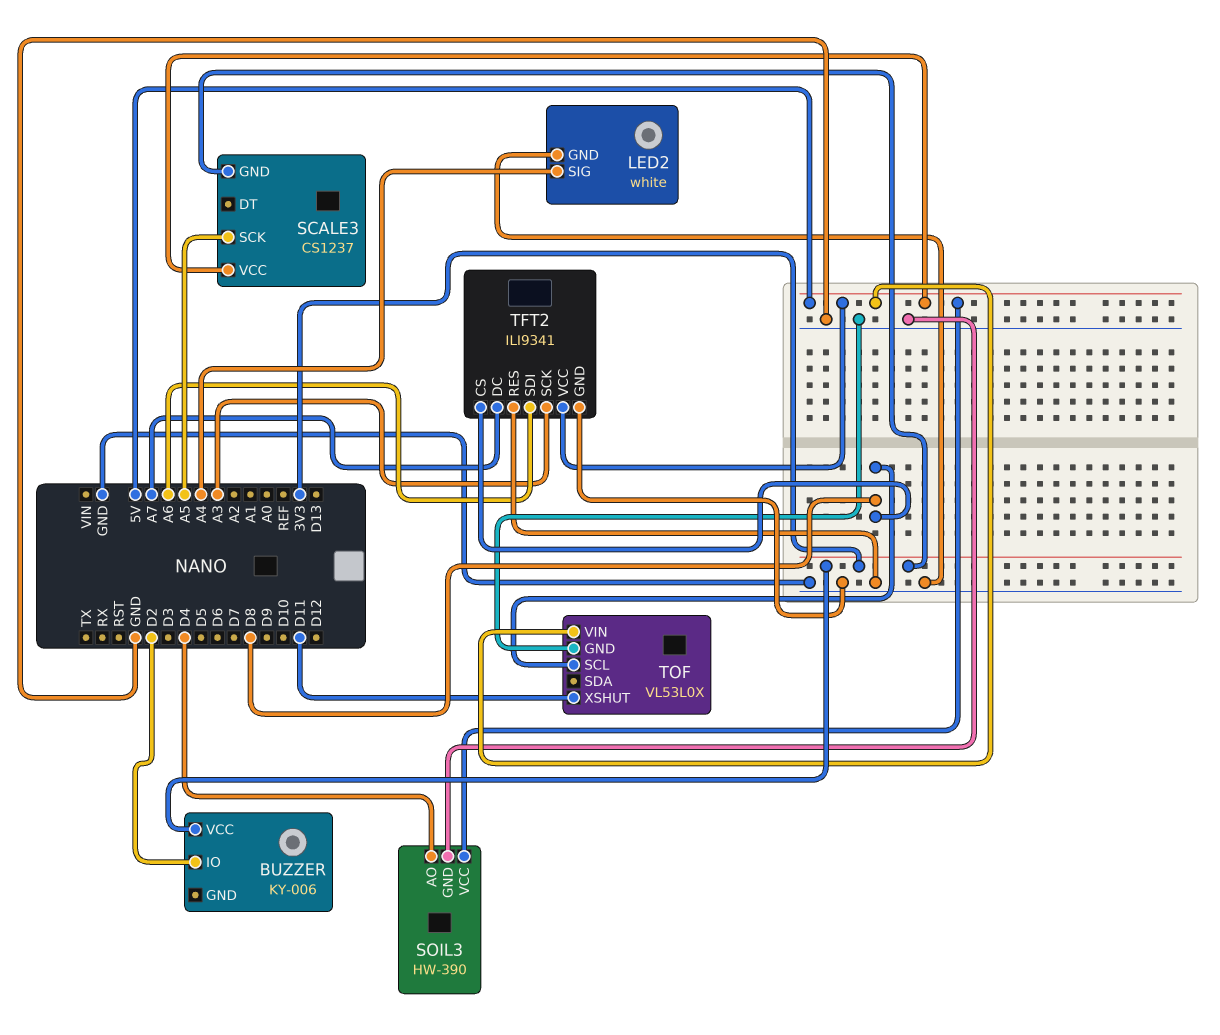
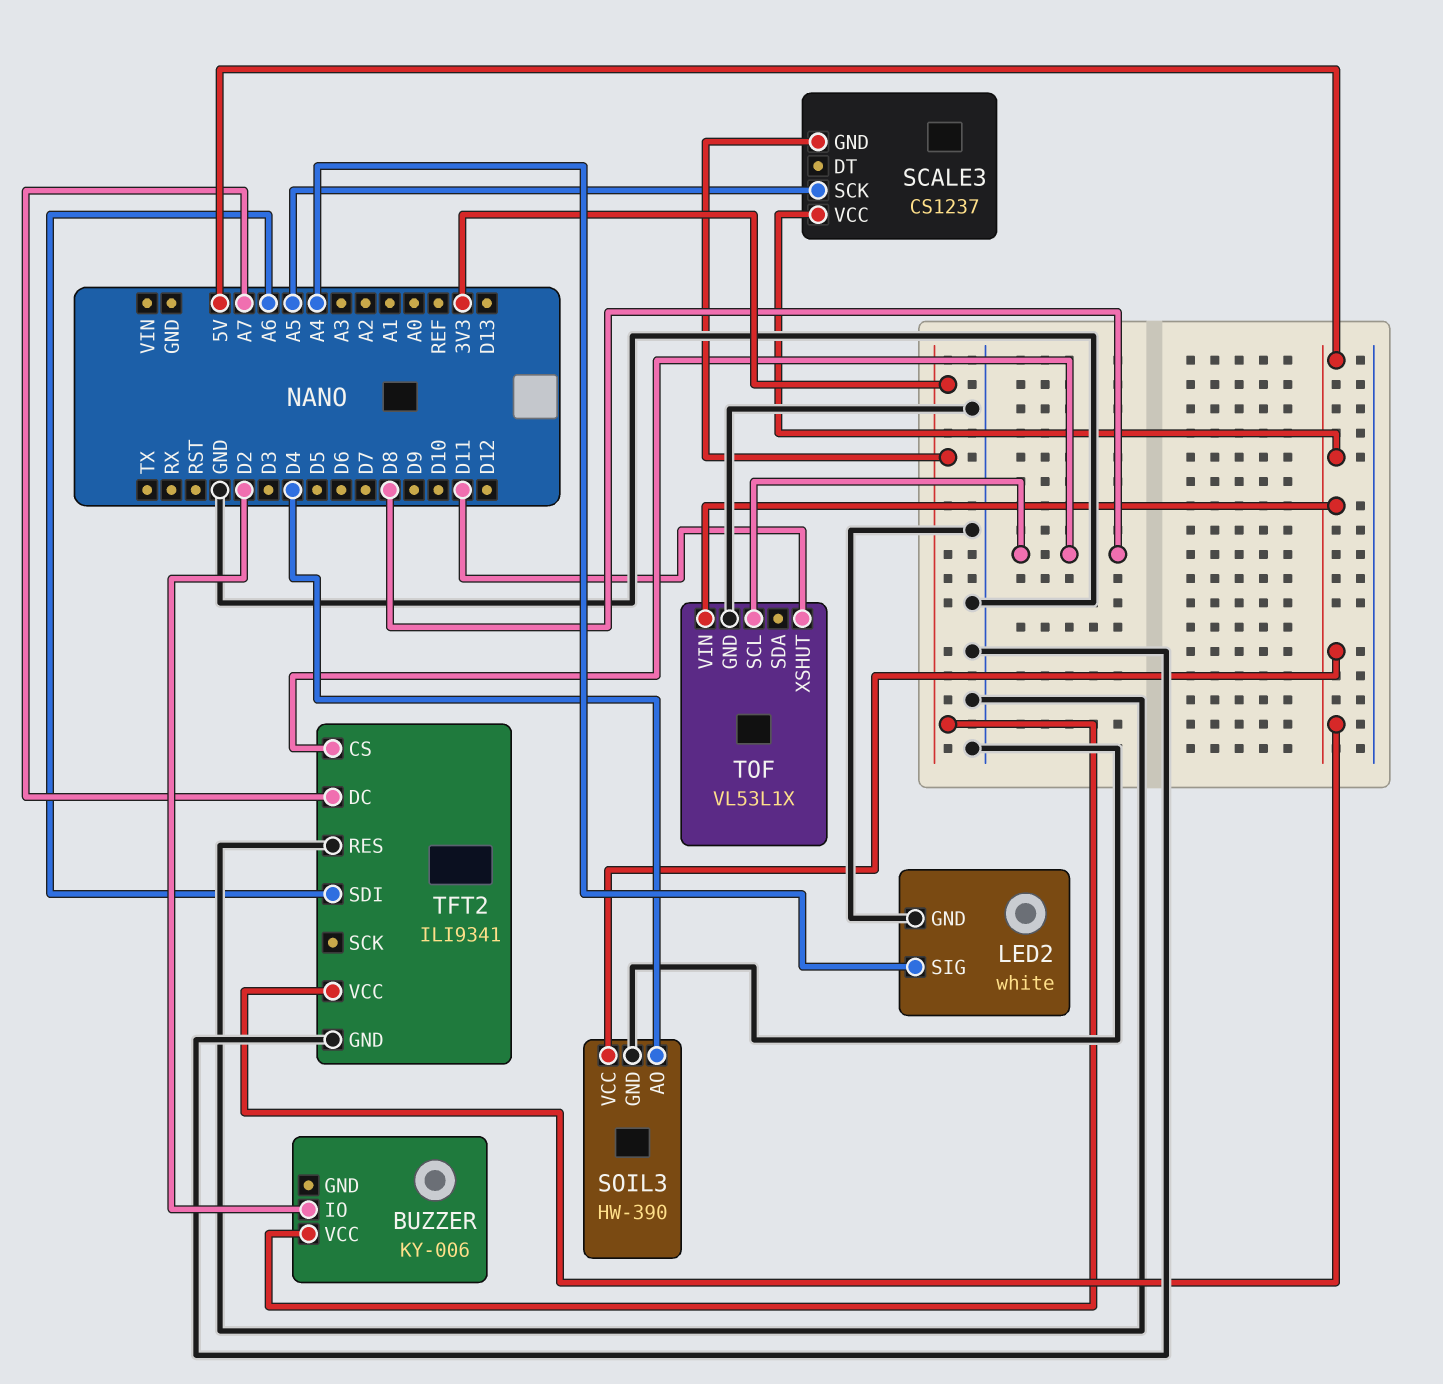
TFT2 pin SCK: A3 -> none
TOF: VL53L0X -> VL53L1X

